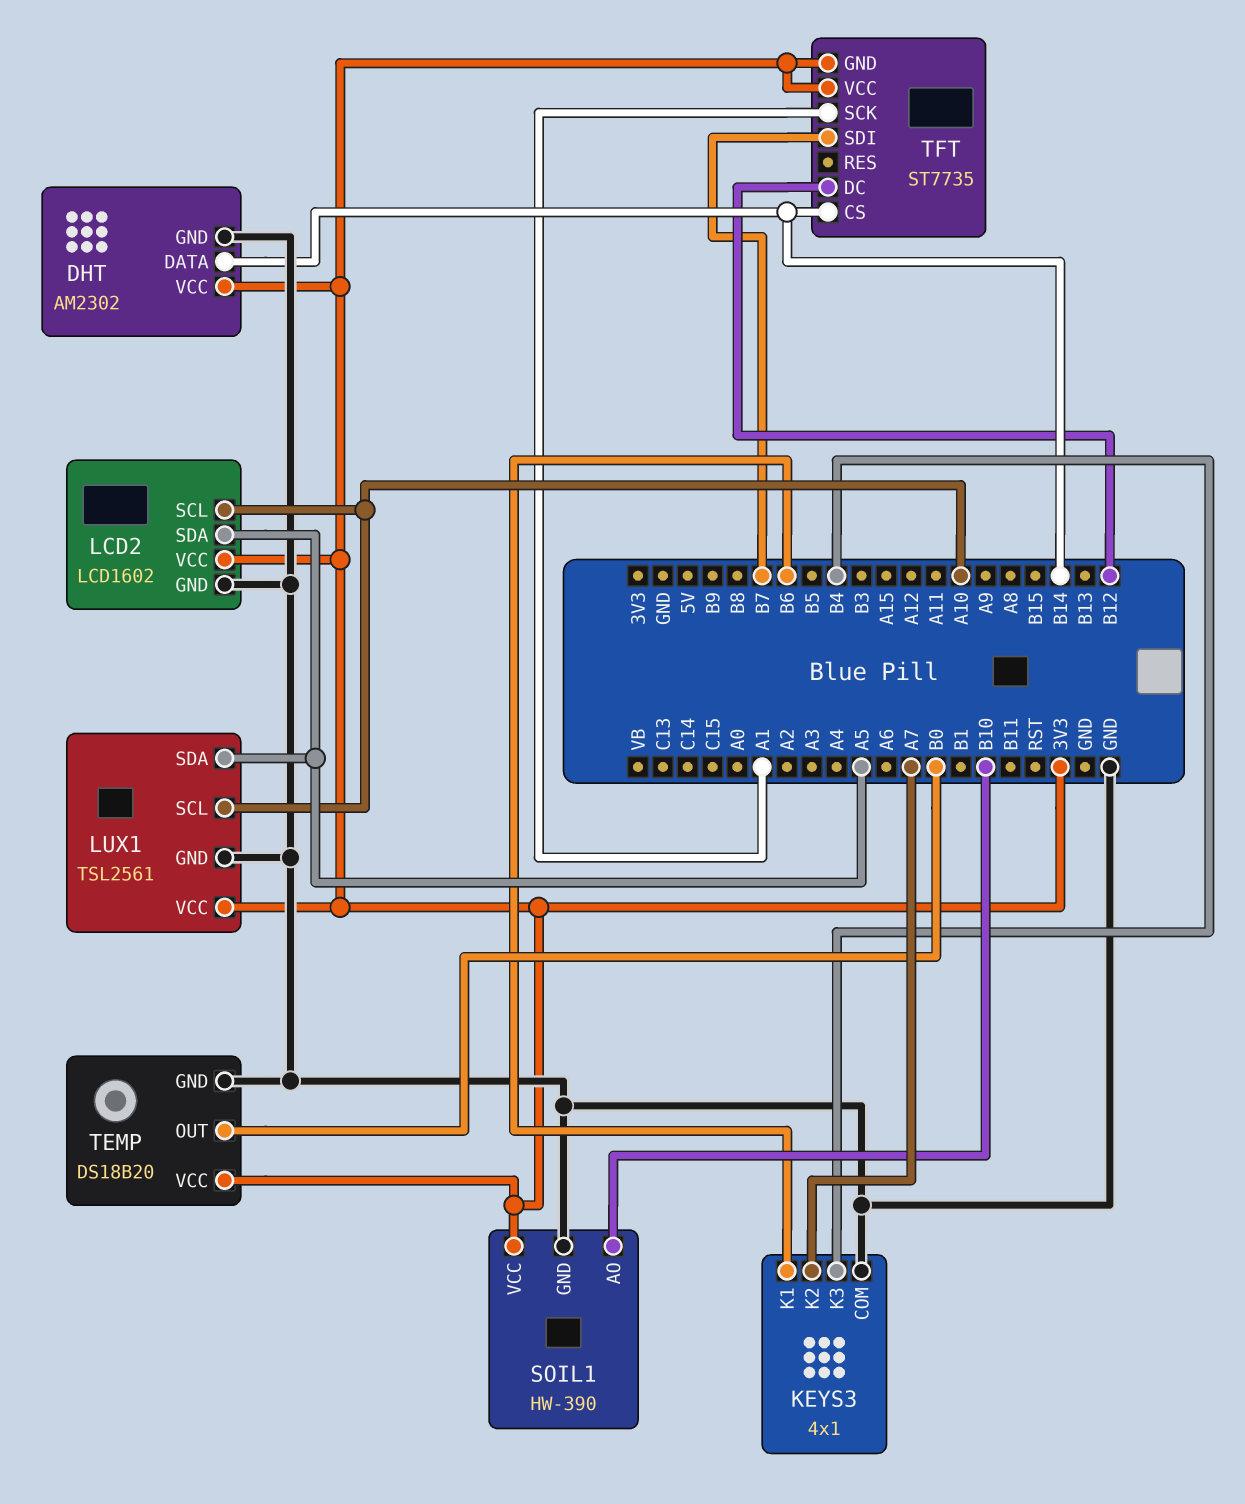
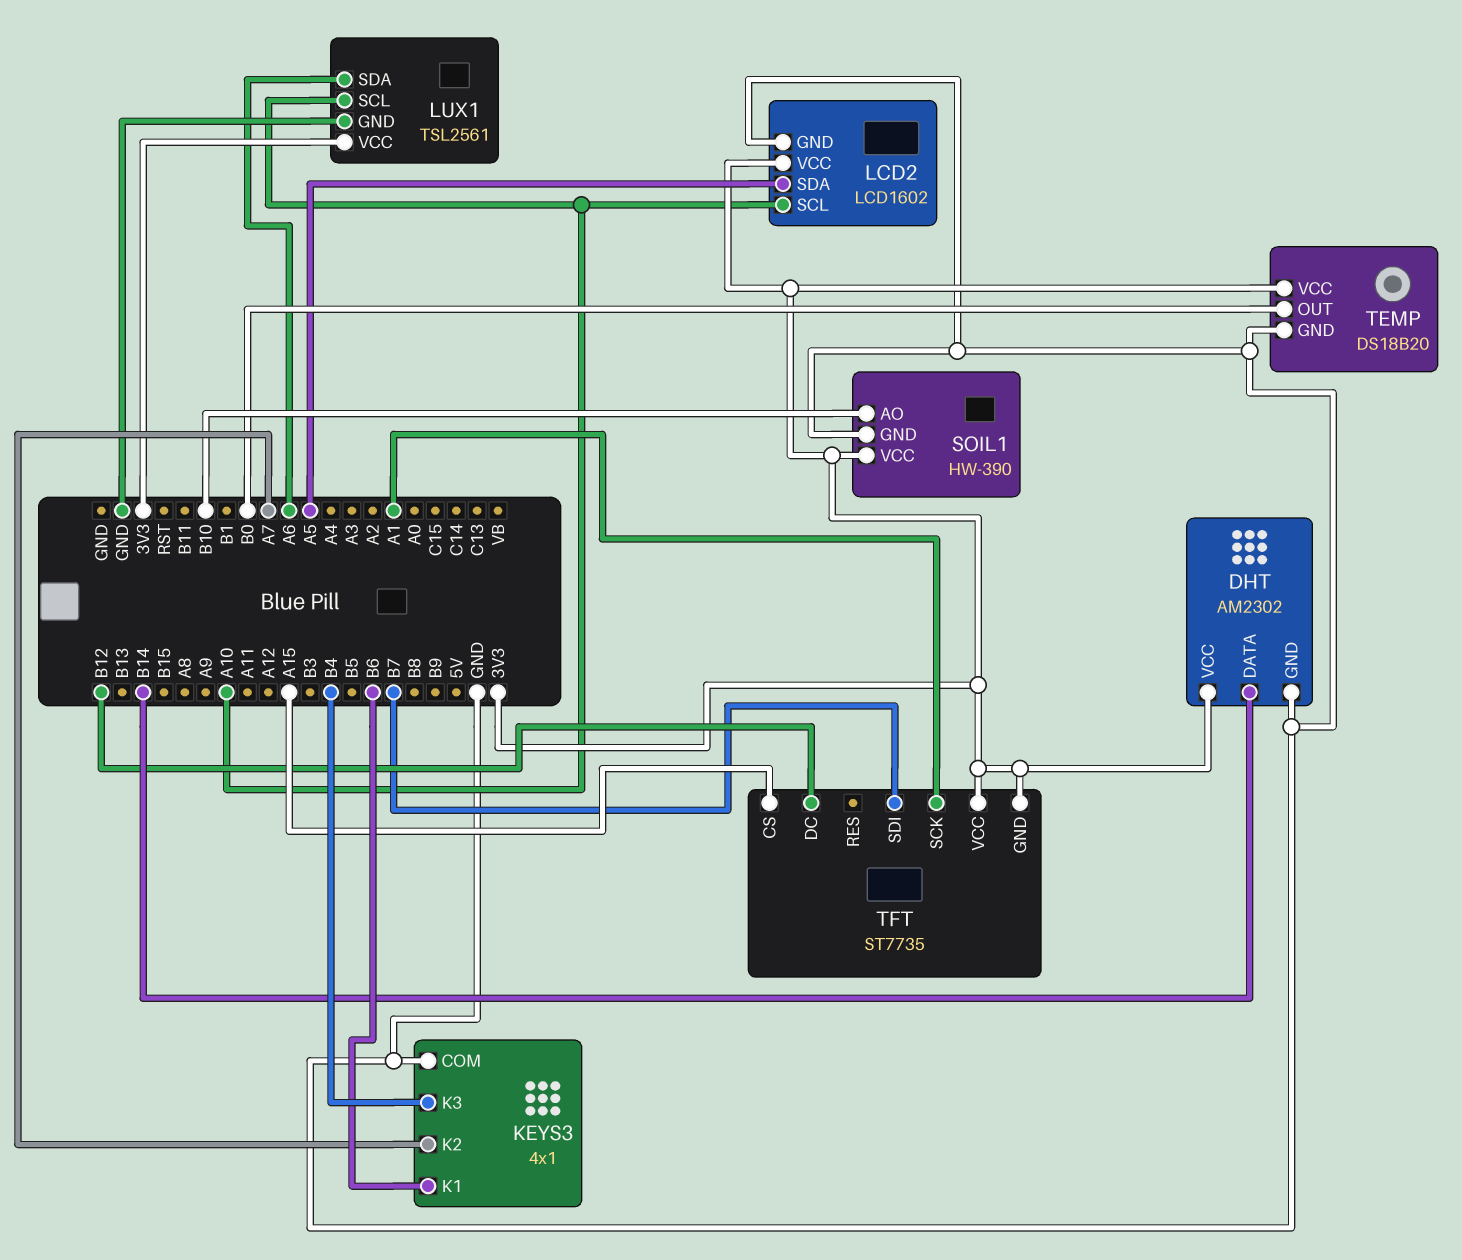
LUX1 pin SDA: A5 -> A6
TFT pin CS: B14 -> A15

